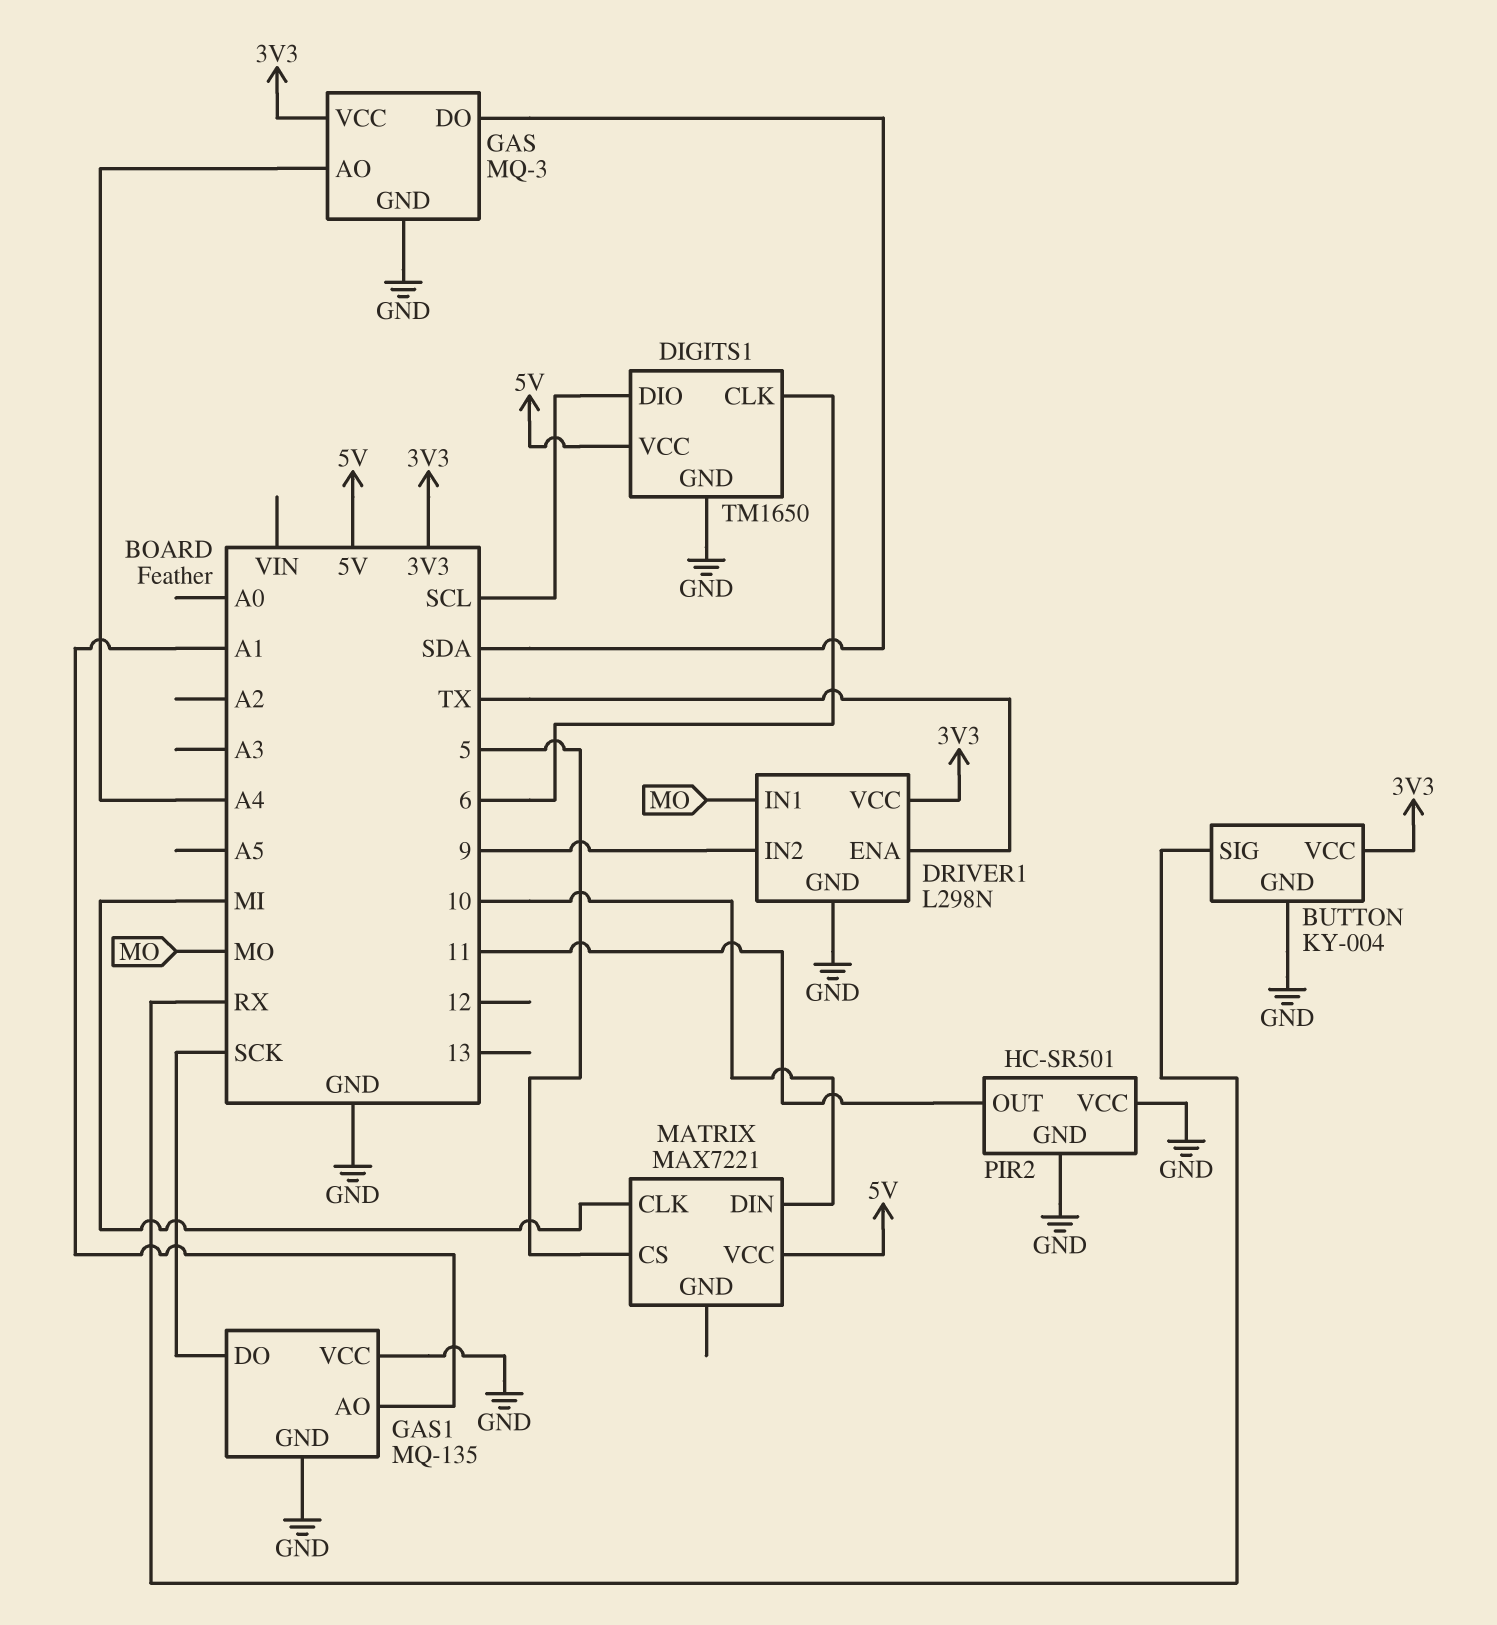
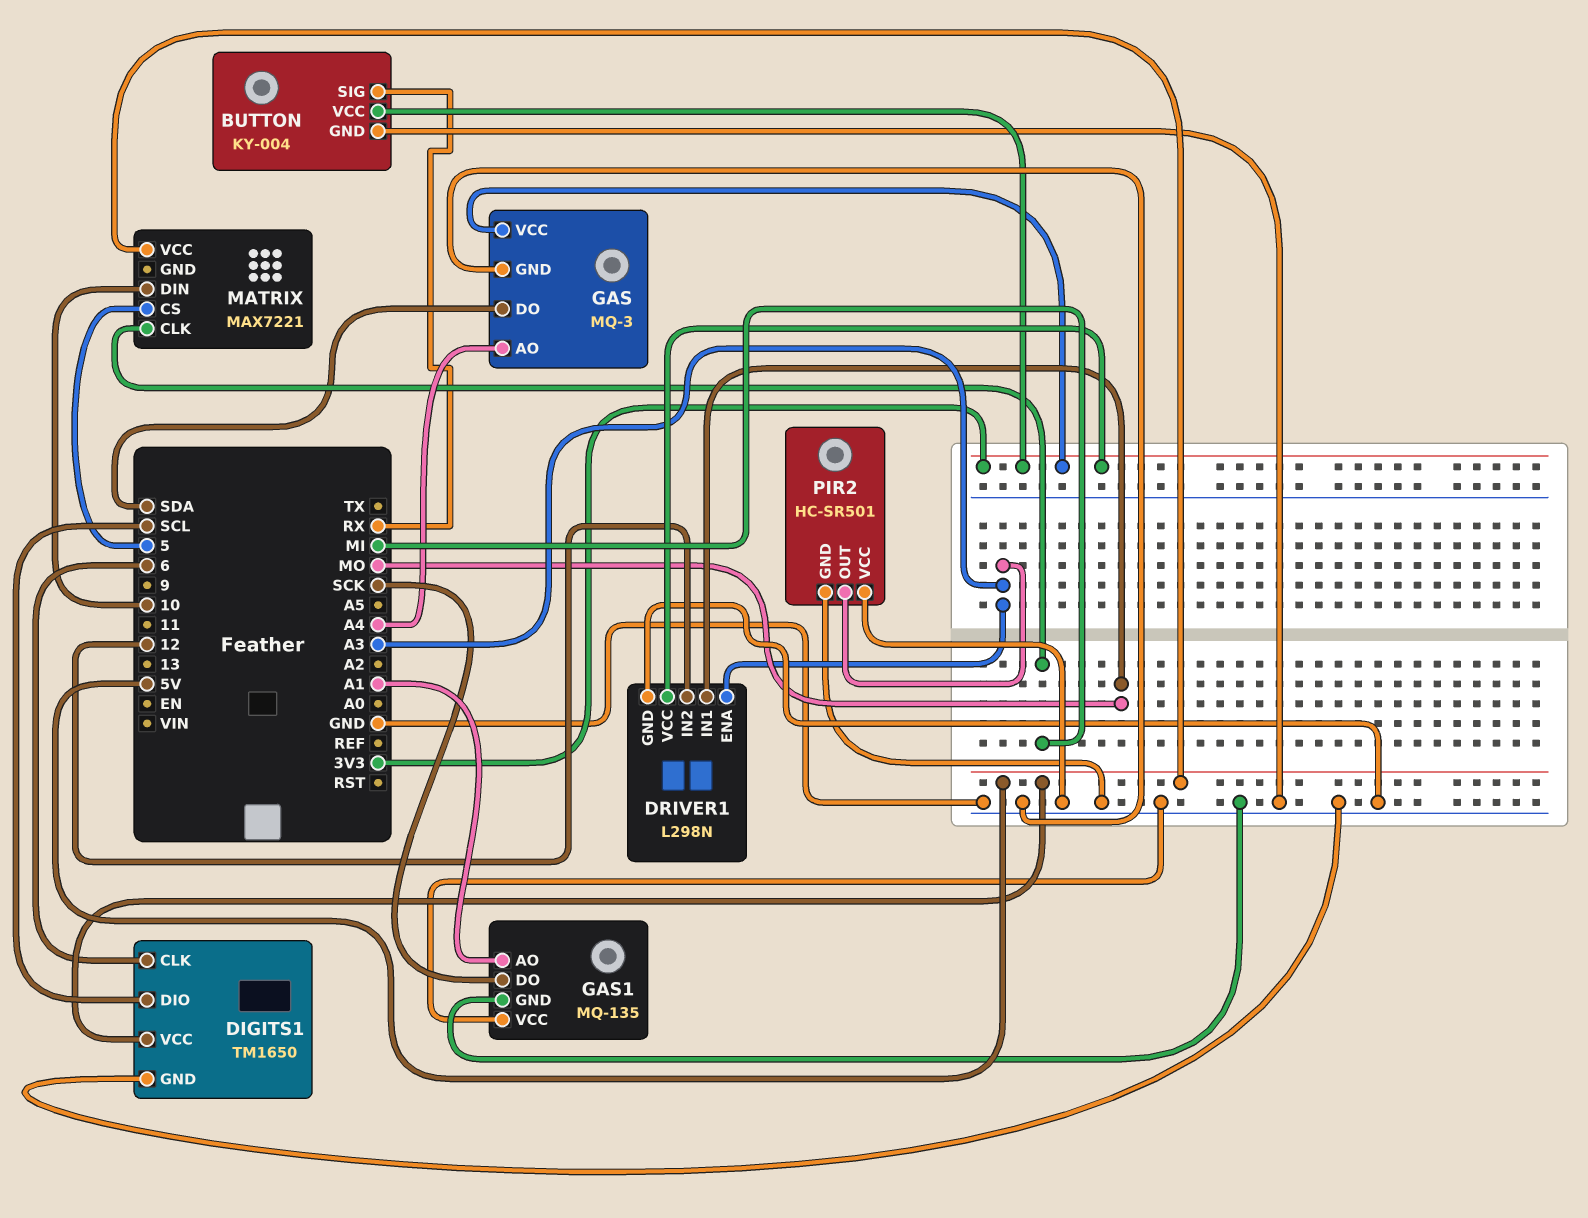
DRIVER1 pin ENA: TX -> A3
DRIVER1 pin IN2: 9 -> 12
PIR2 pin OUT: 11 -> A3

